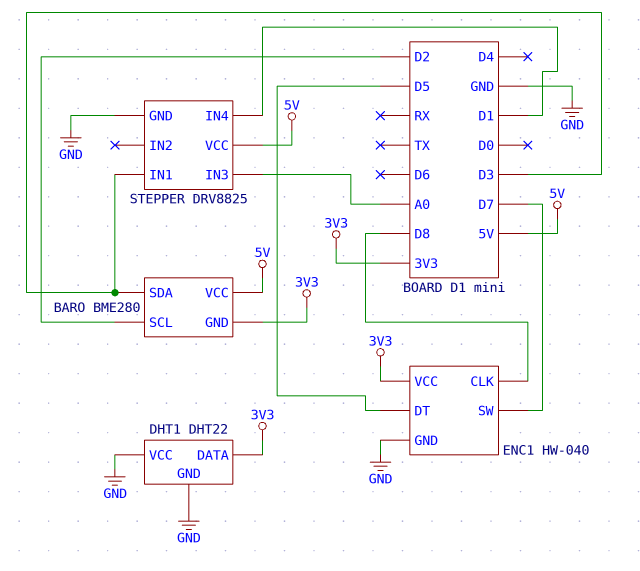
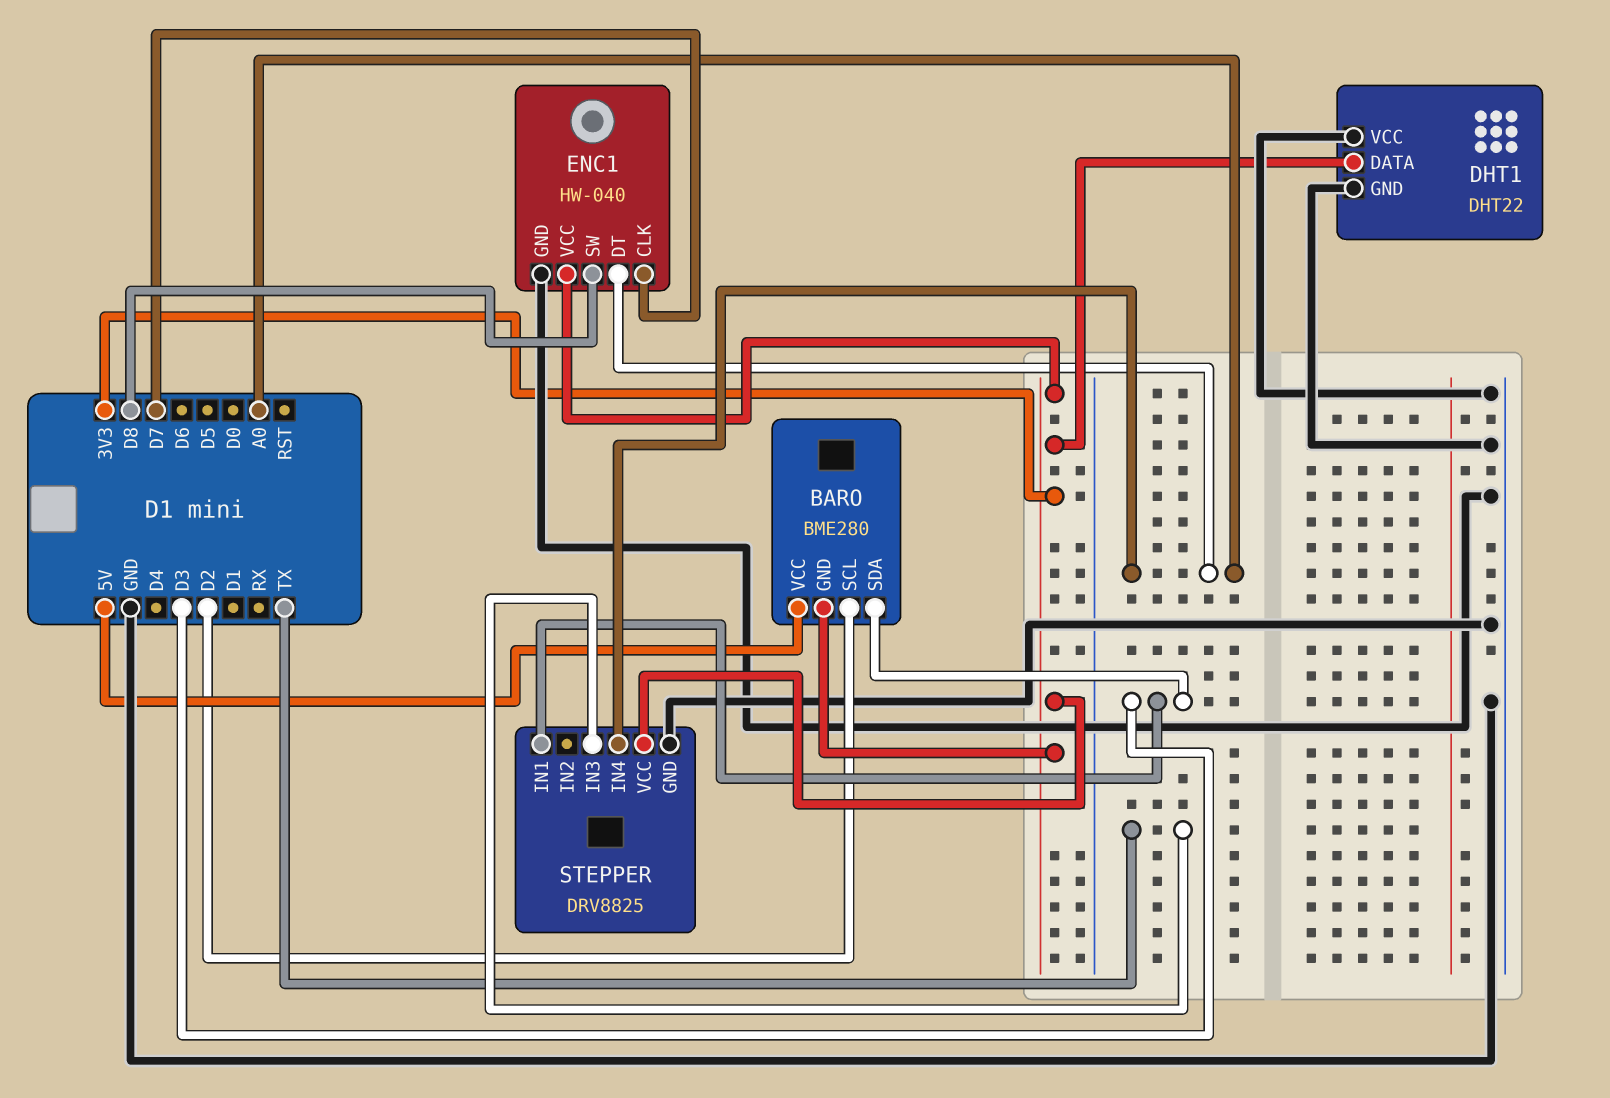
ENC1 pin CLK: D8 -> D7
ENC1 pin DT: D5 -> A0
ENC1 pin SW: D7 -> D8
STEPPER pin IN3: A0 -> TX
STEPPER pin IN4: D1 -> A0
STEPPER pin VCC: 5V -> 3V3

